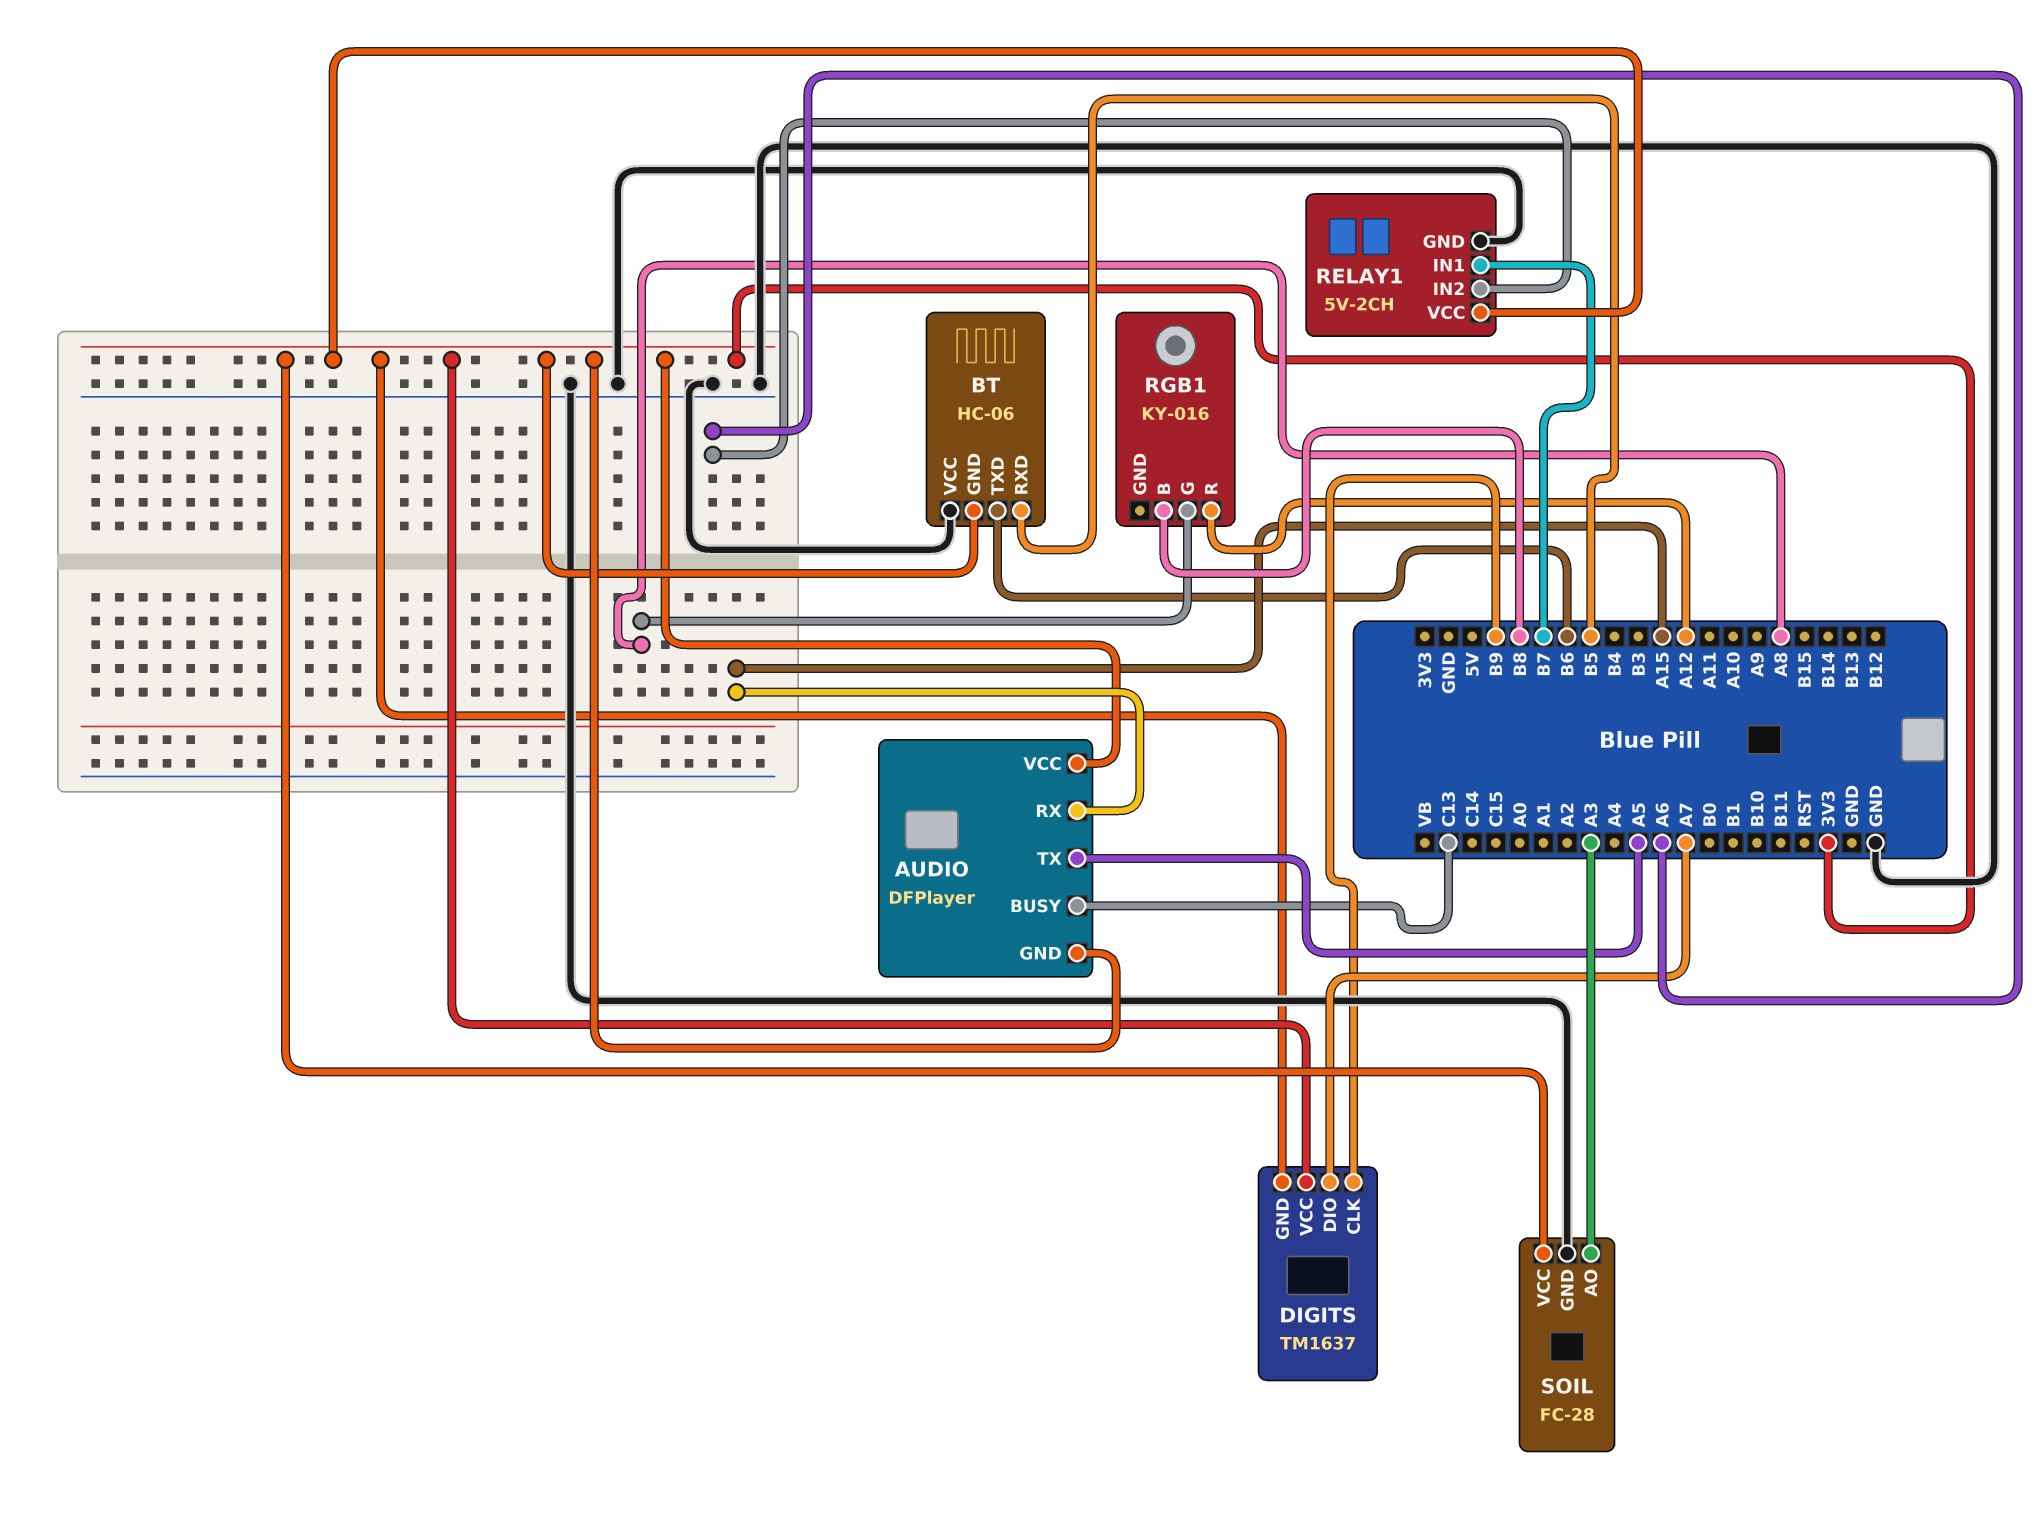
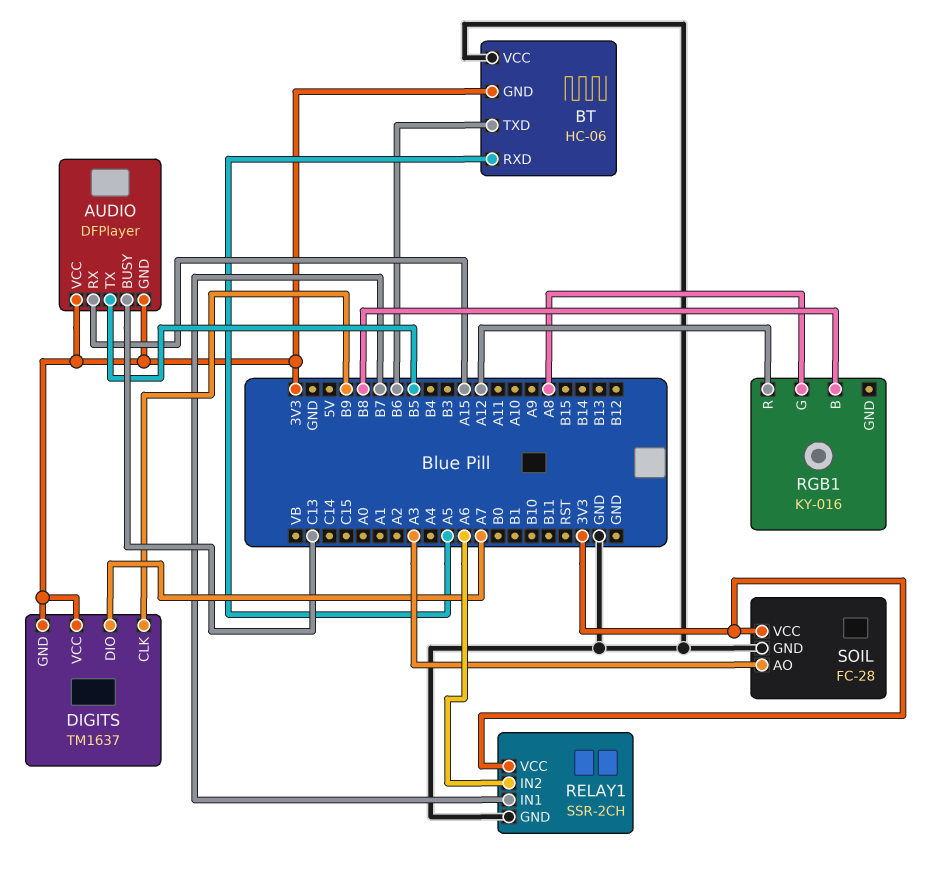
AUDIO pin TX: A5 -> B5
BT pin RXD: B5 -> A5
RELAY1: 5V-2CH -> SSR-2CH

